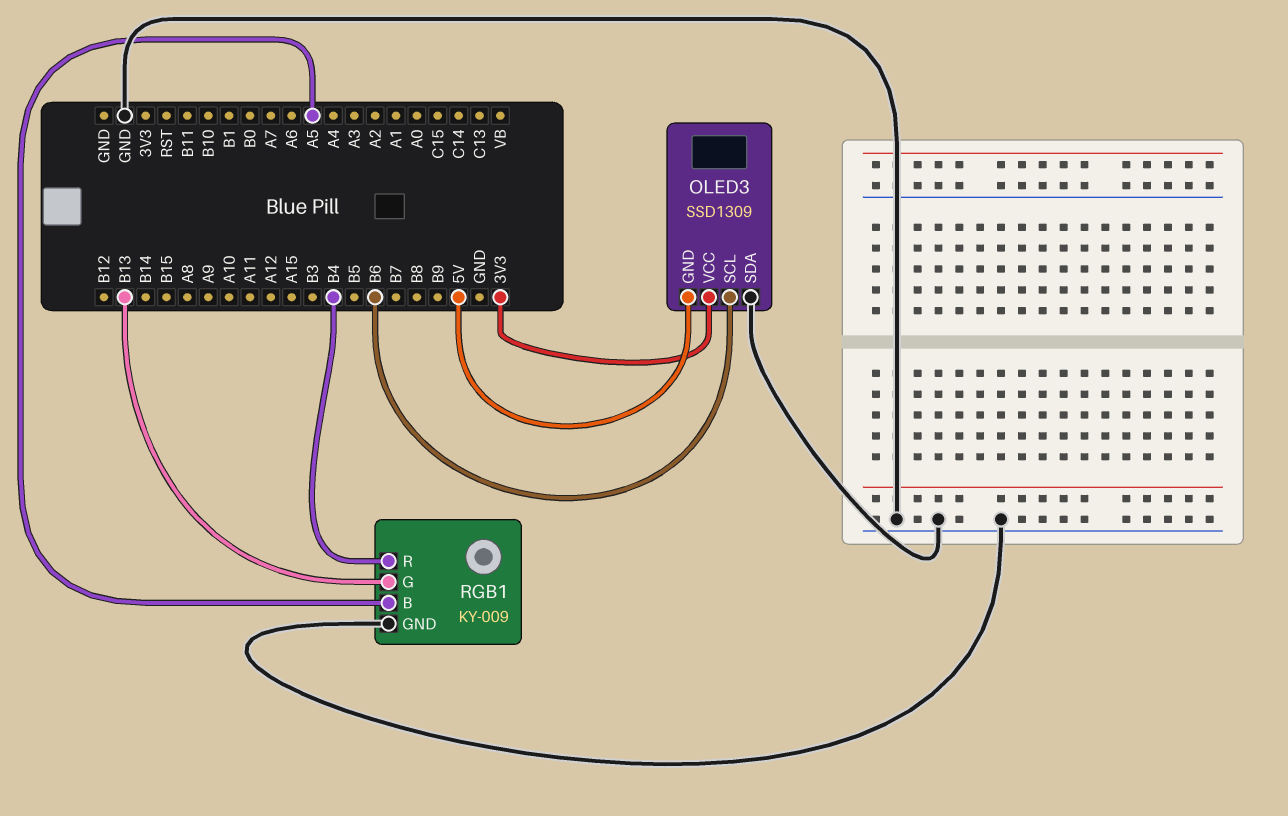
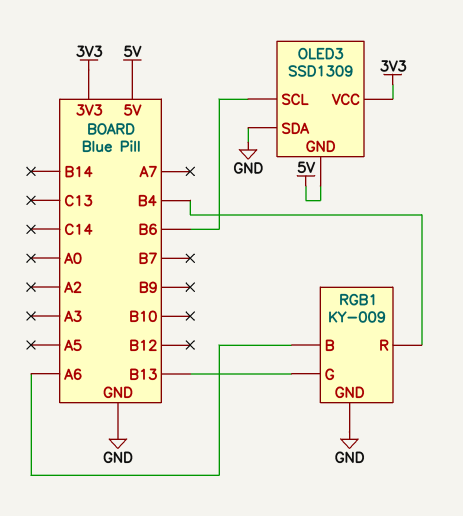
RGB1 pin B: A5 -> A6

